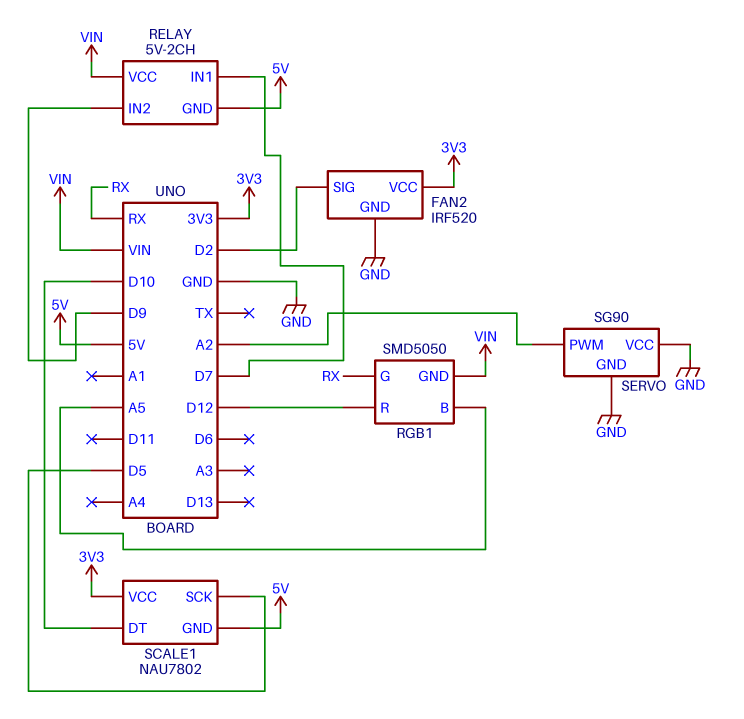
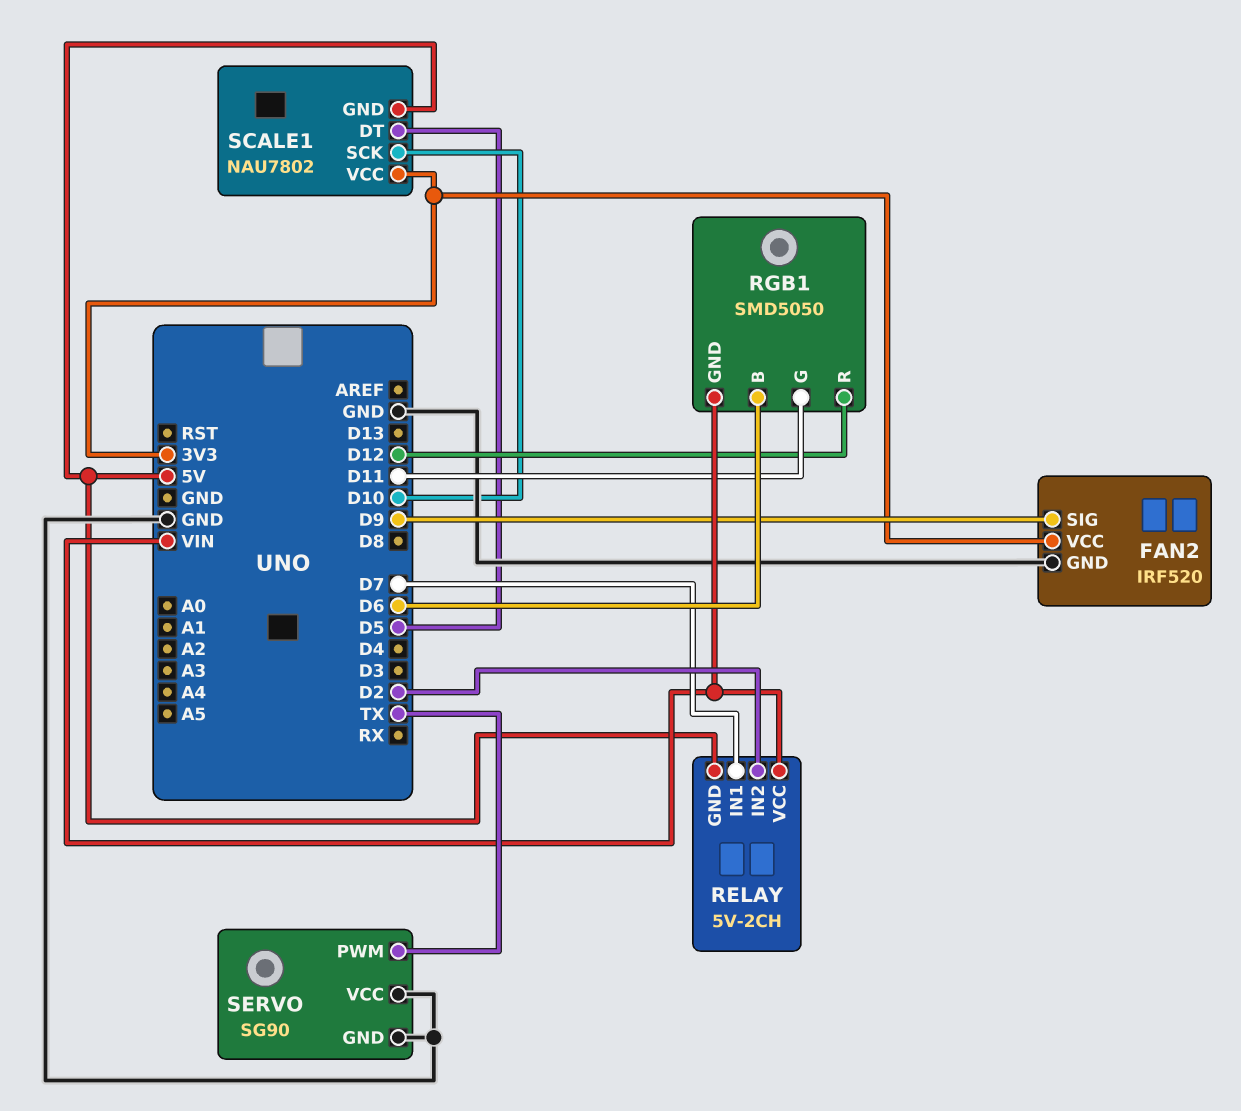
FAN2 pin SIG: D2 -> D9
RELAY pin IN2: D9 -> D2
RGB1 pin B: A5 -> D6
RGB1 pin G: RX -> D11
SCALE1 pin DT: D10 -> D5
SCALE1 pin SCK: D5 -> D10
SERVO pin PWM: A2 -> TX

